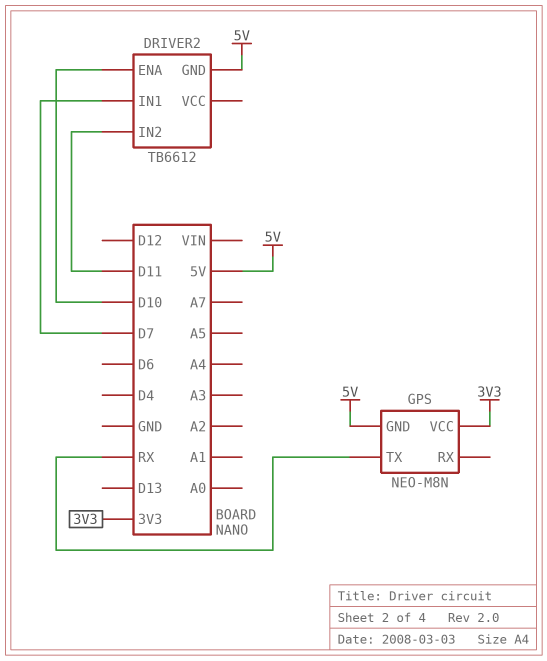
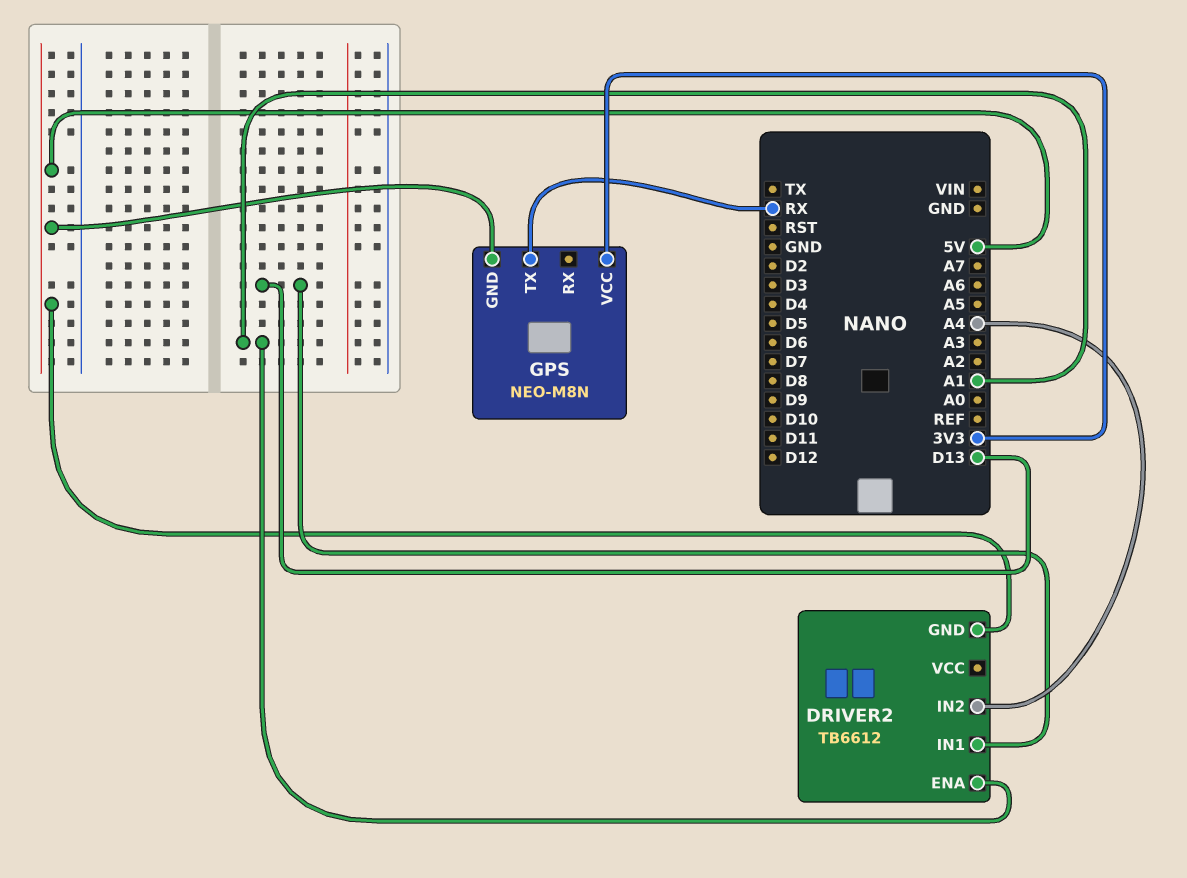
DRIVER2 pin ENA: D10 -> A1
DRIVER2 pin IN1: D7 -> D13
DRIVER2 pin IN2: D11 -> A4

